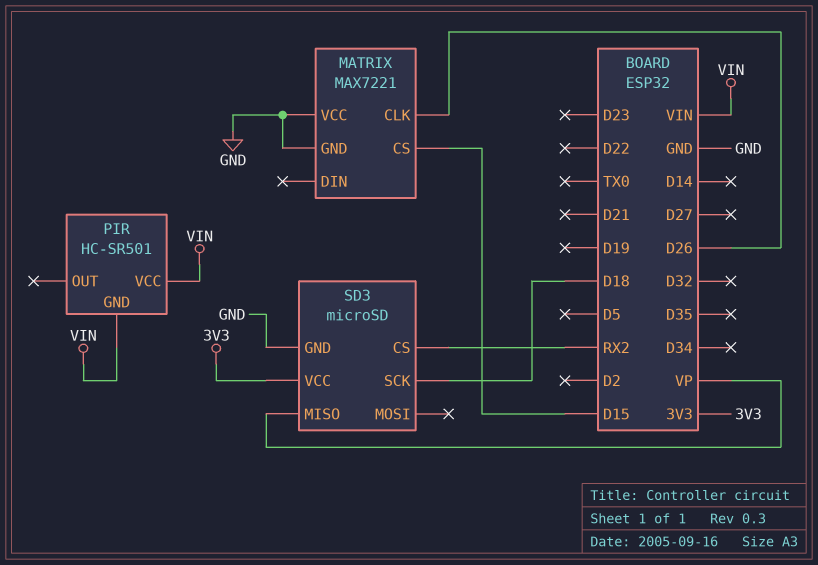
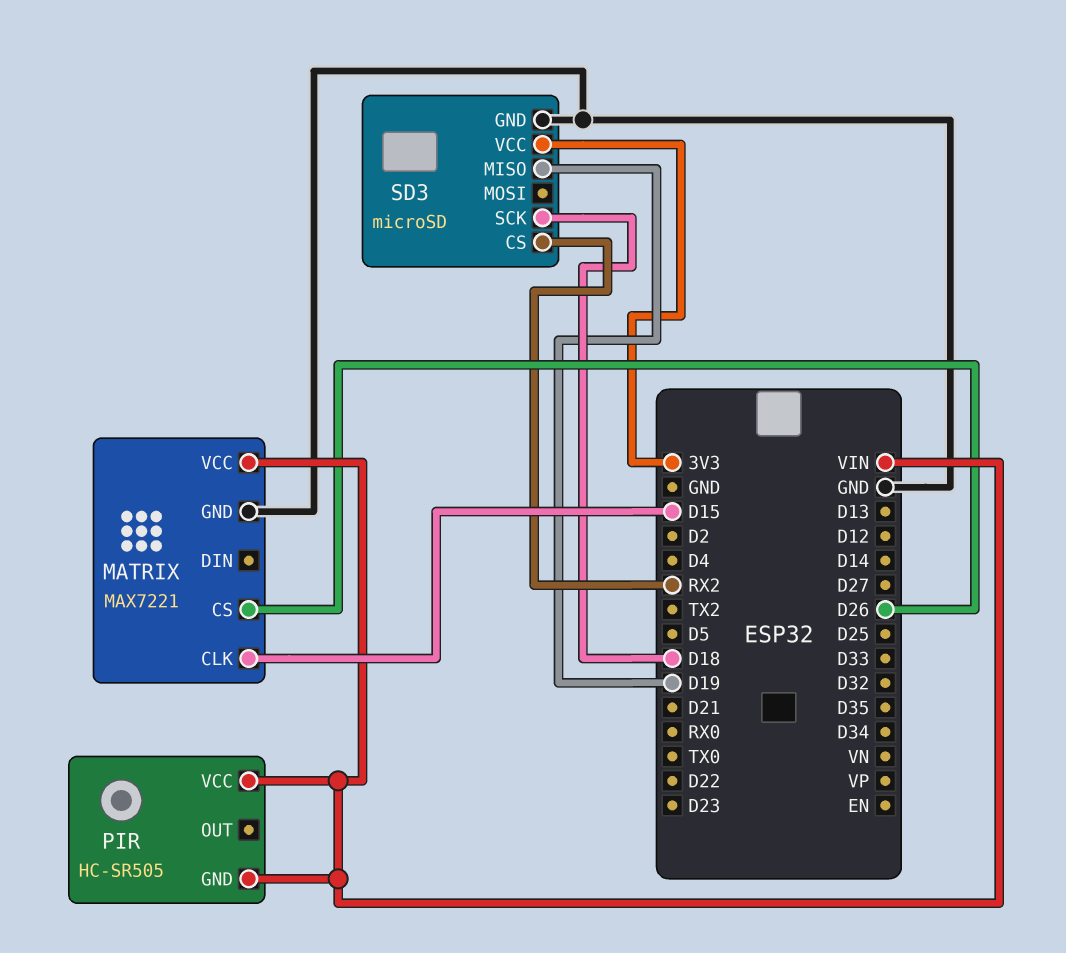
MATRIX pin CLK: D26 -> D15
MATRIX pin CS: D15 -> D26
MATRIX pin VCC: GND -> VIN
PIR: HC-SR501 -> HC-SR505
SD3 pin MISO: VP -> D19

